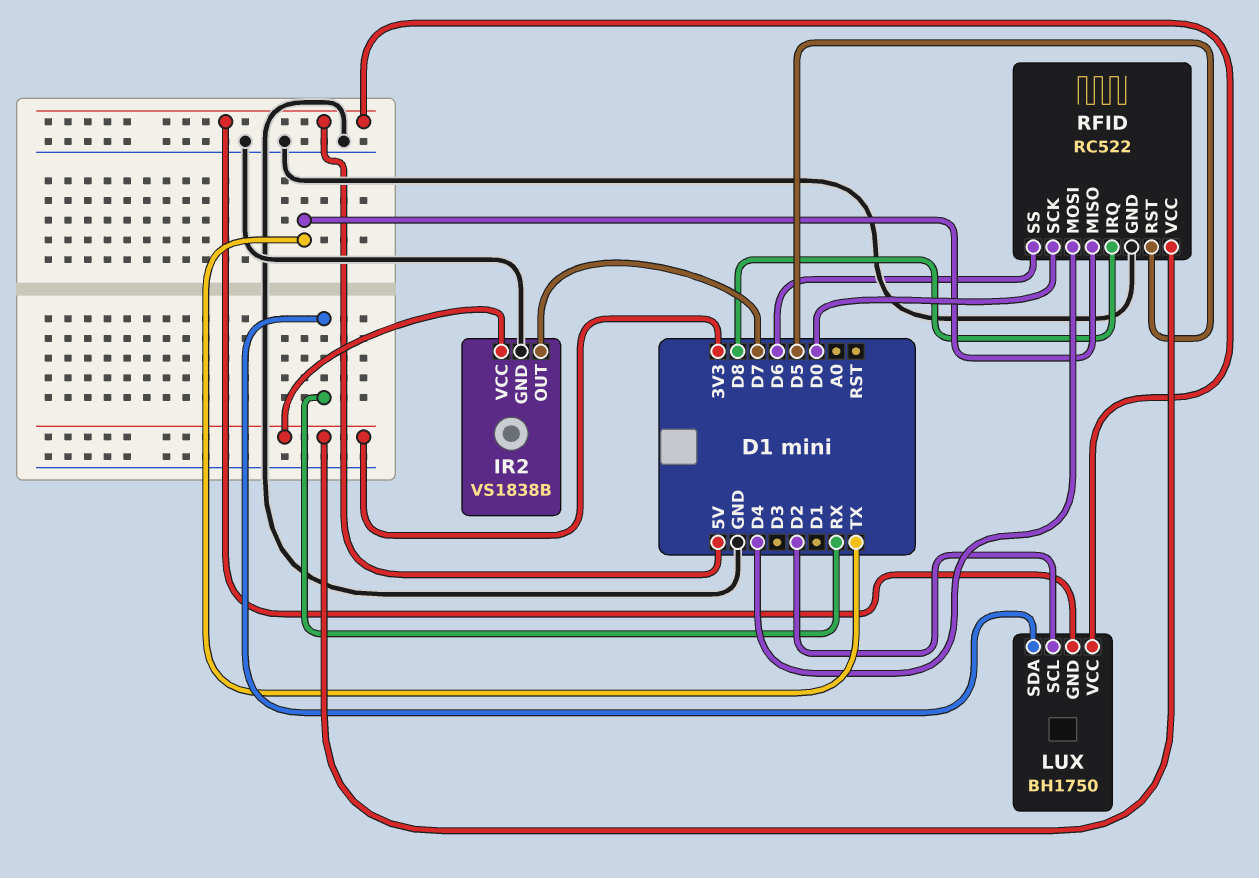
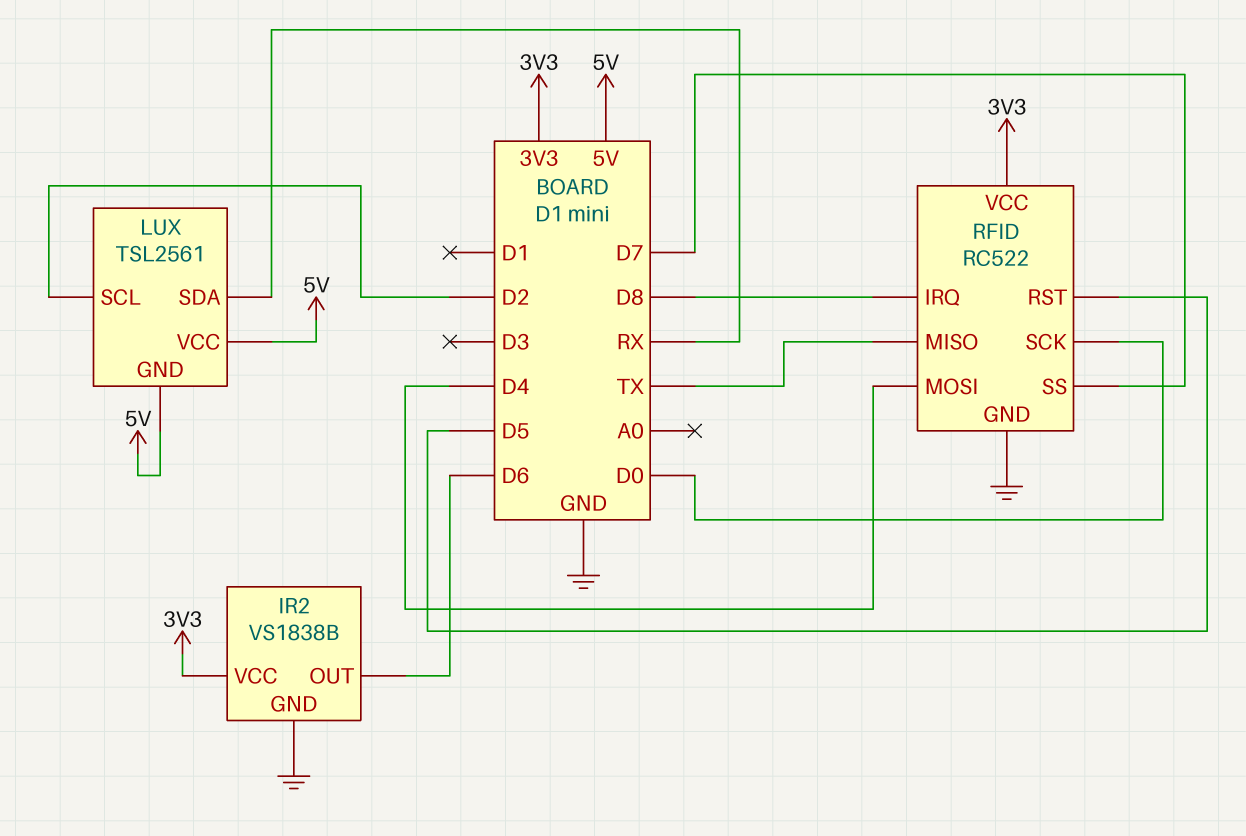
IR2 pin OUT: D7 -> D6
LUX: BH1750 -> TSL2561
RFID pin SS: D6 -> D7

